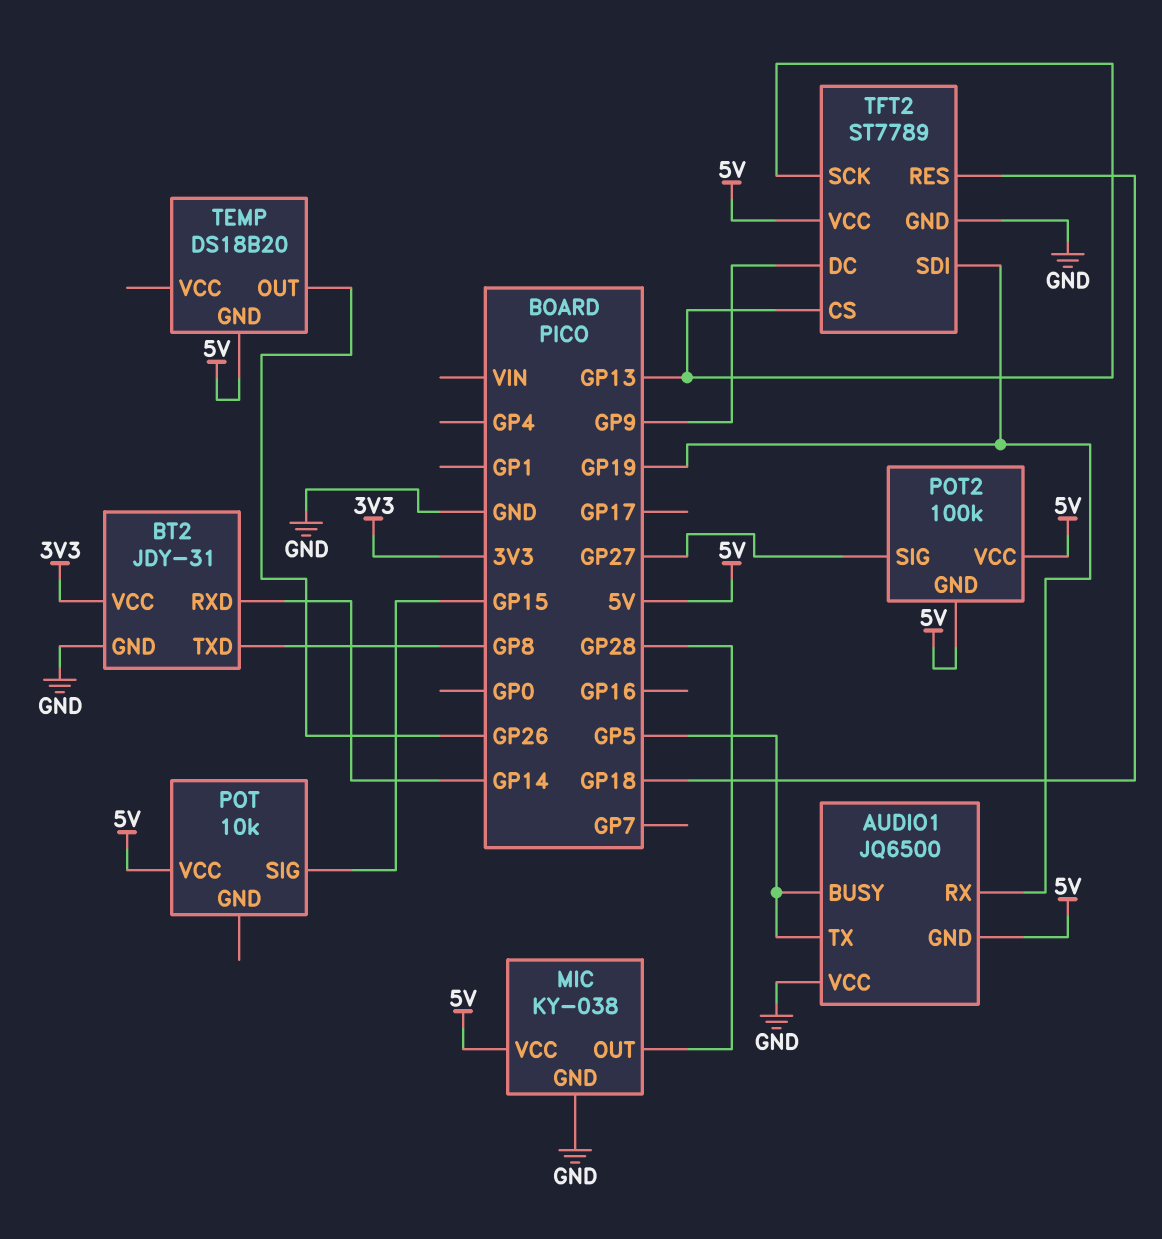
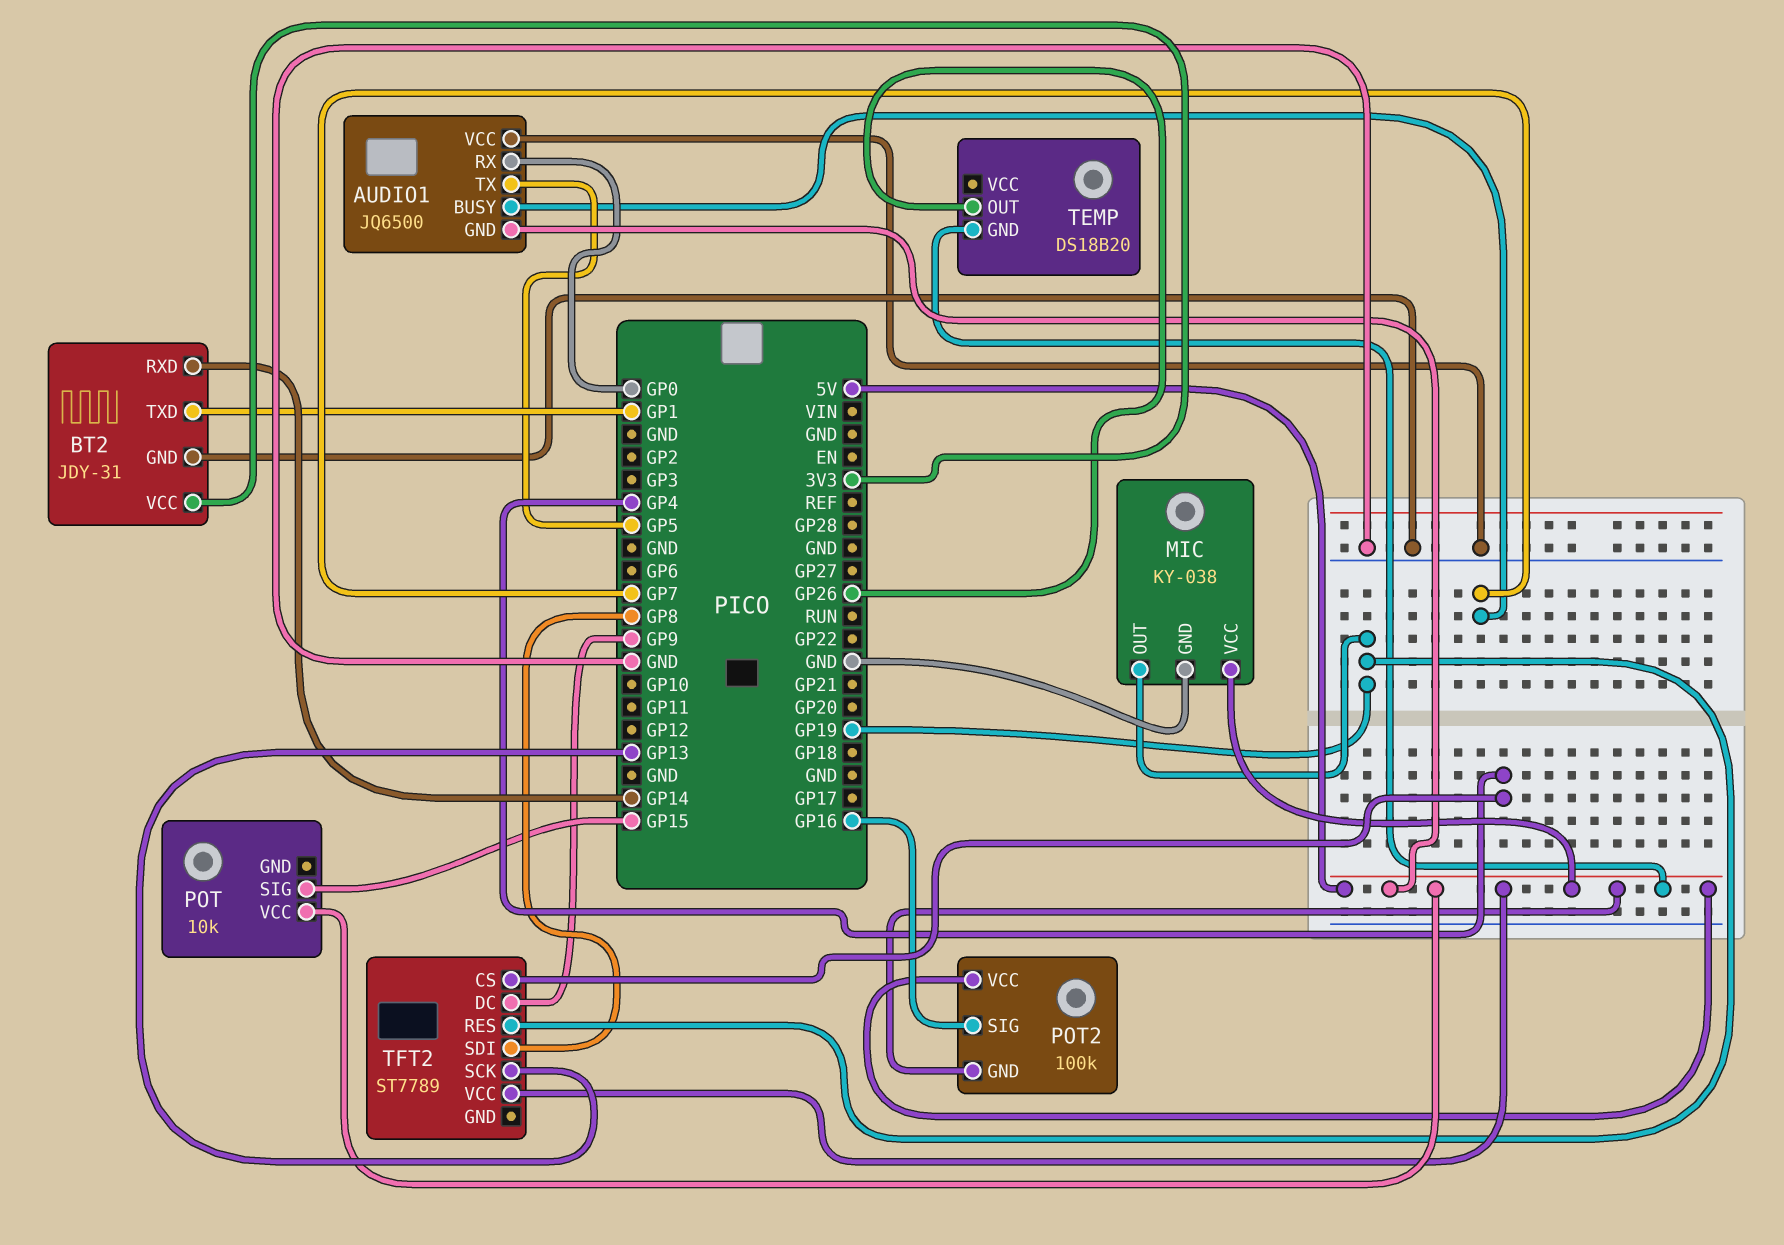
AUDIO1 pin BUSY: GP5 -> GP7
AUDIO1 pin RX: GP19 -> GP0
BT2 pin TXD: GP8 -> GP1
MIC pin OUT: GP28 -> GP19
POT2 pin SIG: GP27 -> GP16
TFT2 pin CS: GP13 -> GP4
TFT2 pin GND: GND -> none
TFT2 pin RES: GP18 -> GP19
TFT2 pin SDI: GP19 -> GP8

